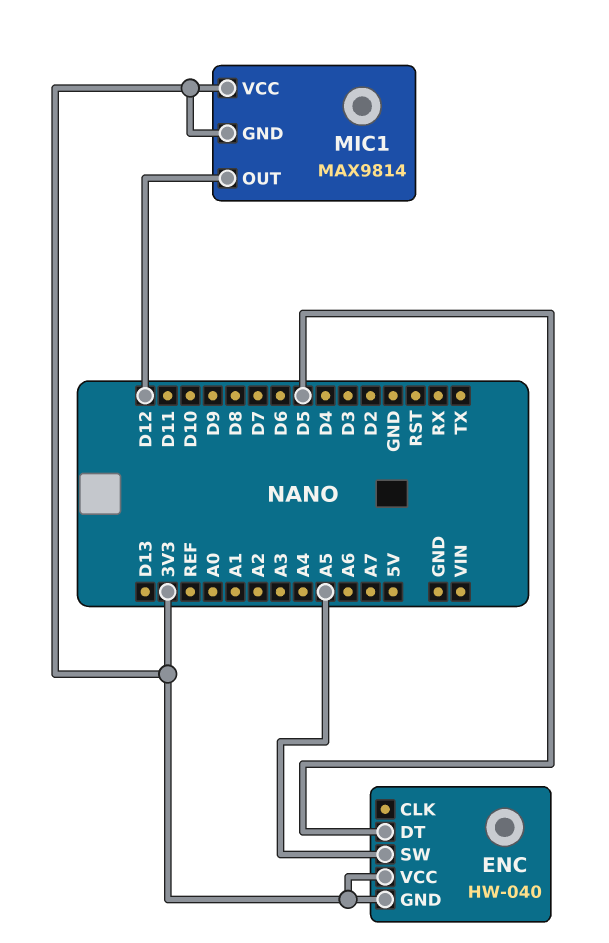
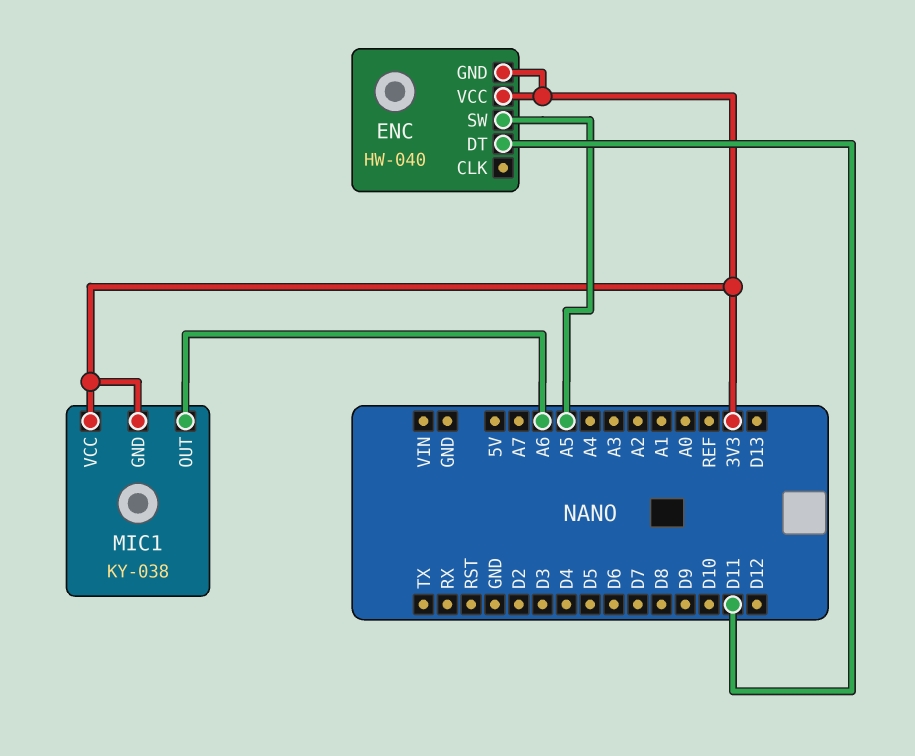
ENC pin DT: D5 -> D11
MIC1: MAX9814 -> KY-038
MIC1 pin OUT: D12 -> A6

